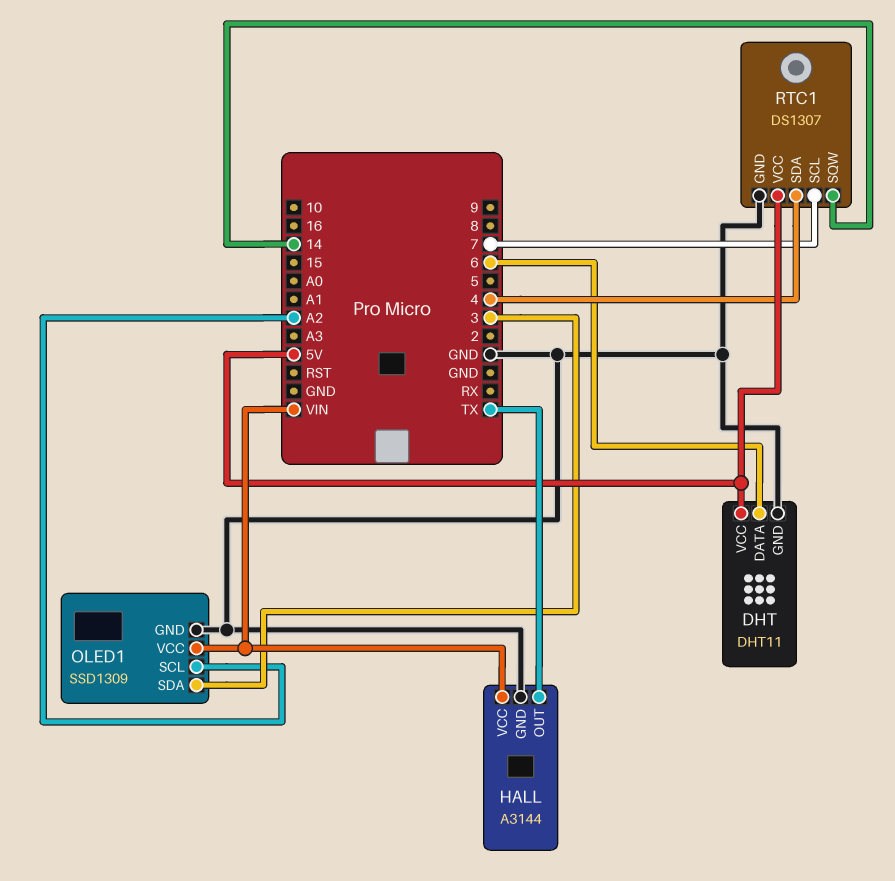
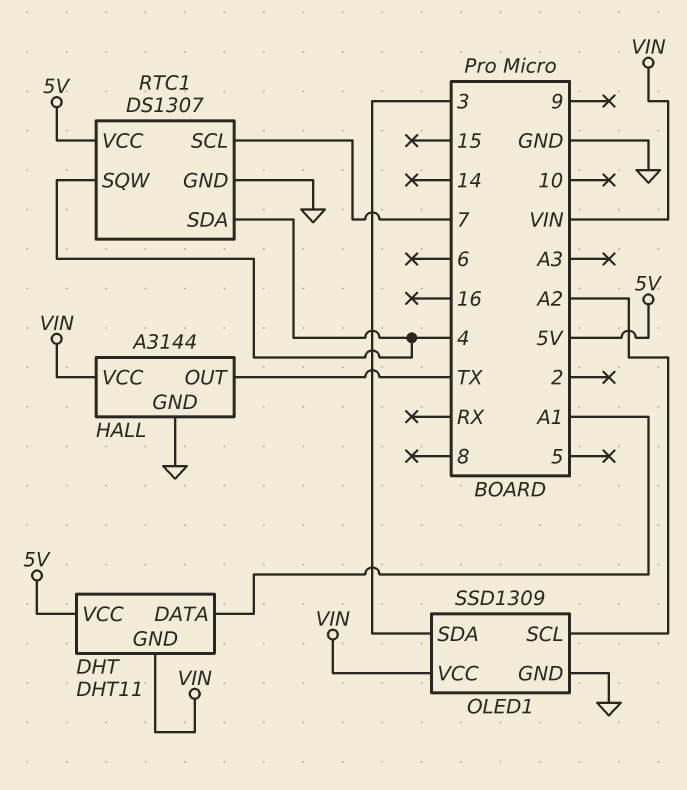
DHT pin DATA: 6 -> A1
DHT pin GND: GND -> VIN
RTC1 pin SQW: 14 -> 4

